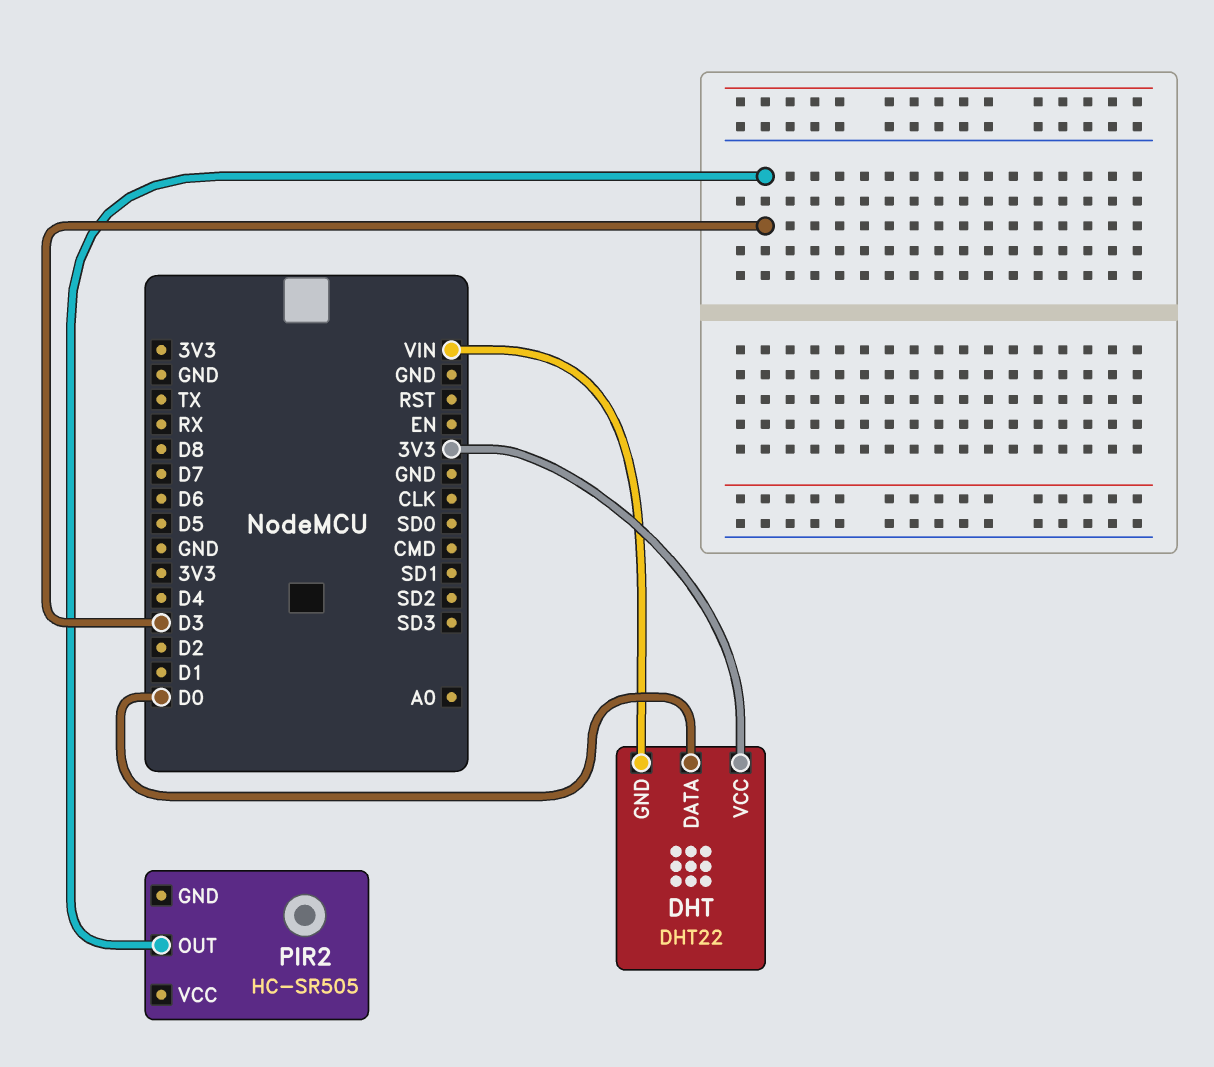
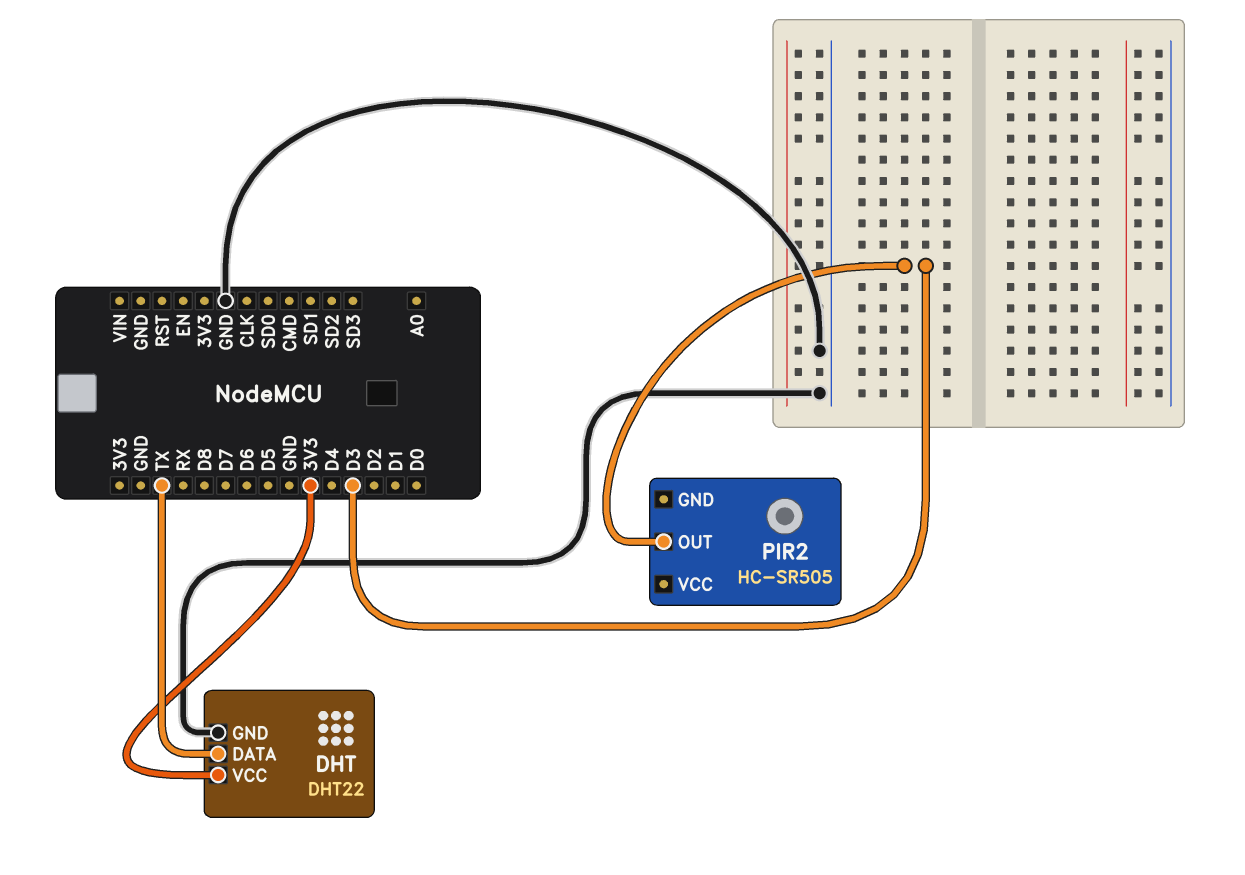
DHT pin DATA: D0 -> TX
DHT pin GND: VIN -> GND

